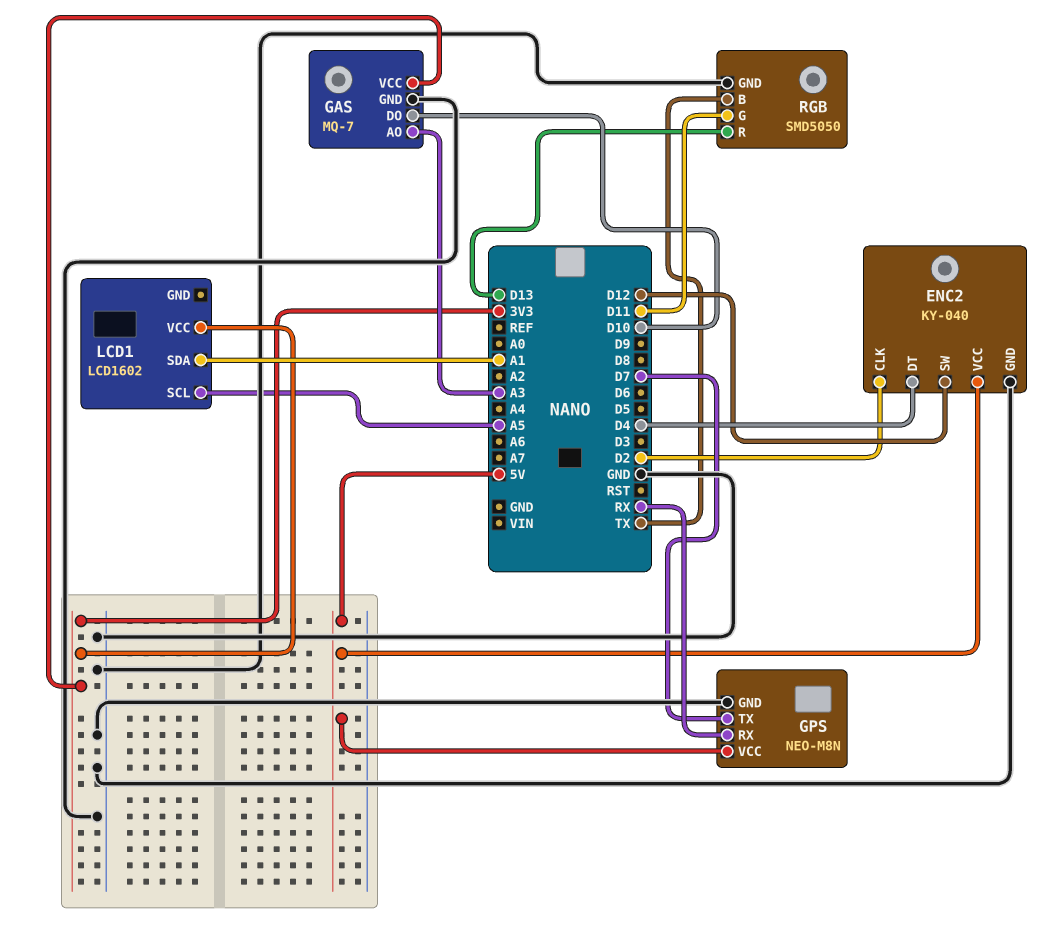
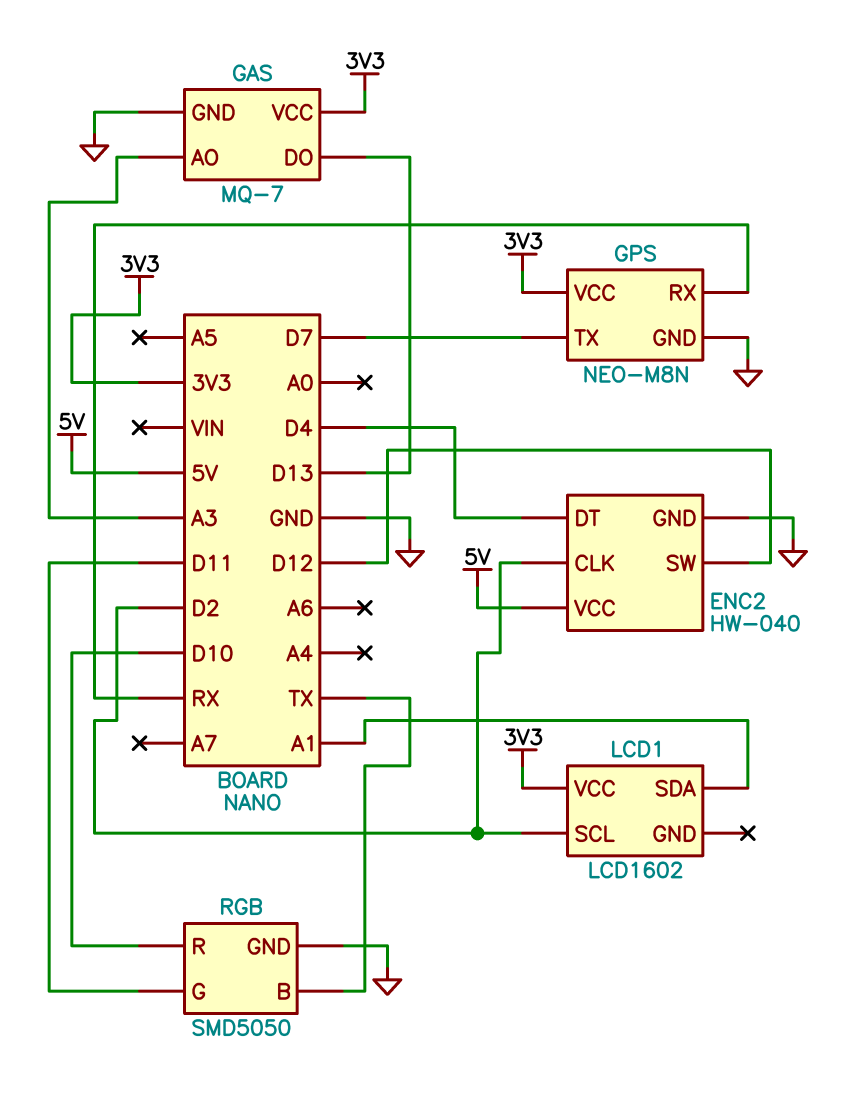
ENC2: KY-040 -> HW-040
GAS pin DO: D10 -> D13
GPS pin VCC: 5V -> 3V3
LCD1 pin SCL: A5 -> D2
RGB pin R: D13 -> D10

